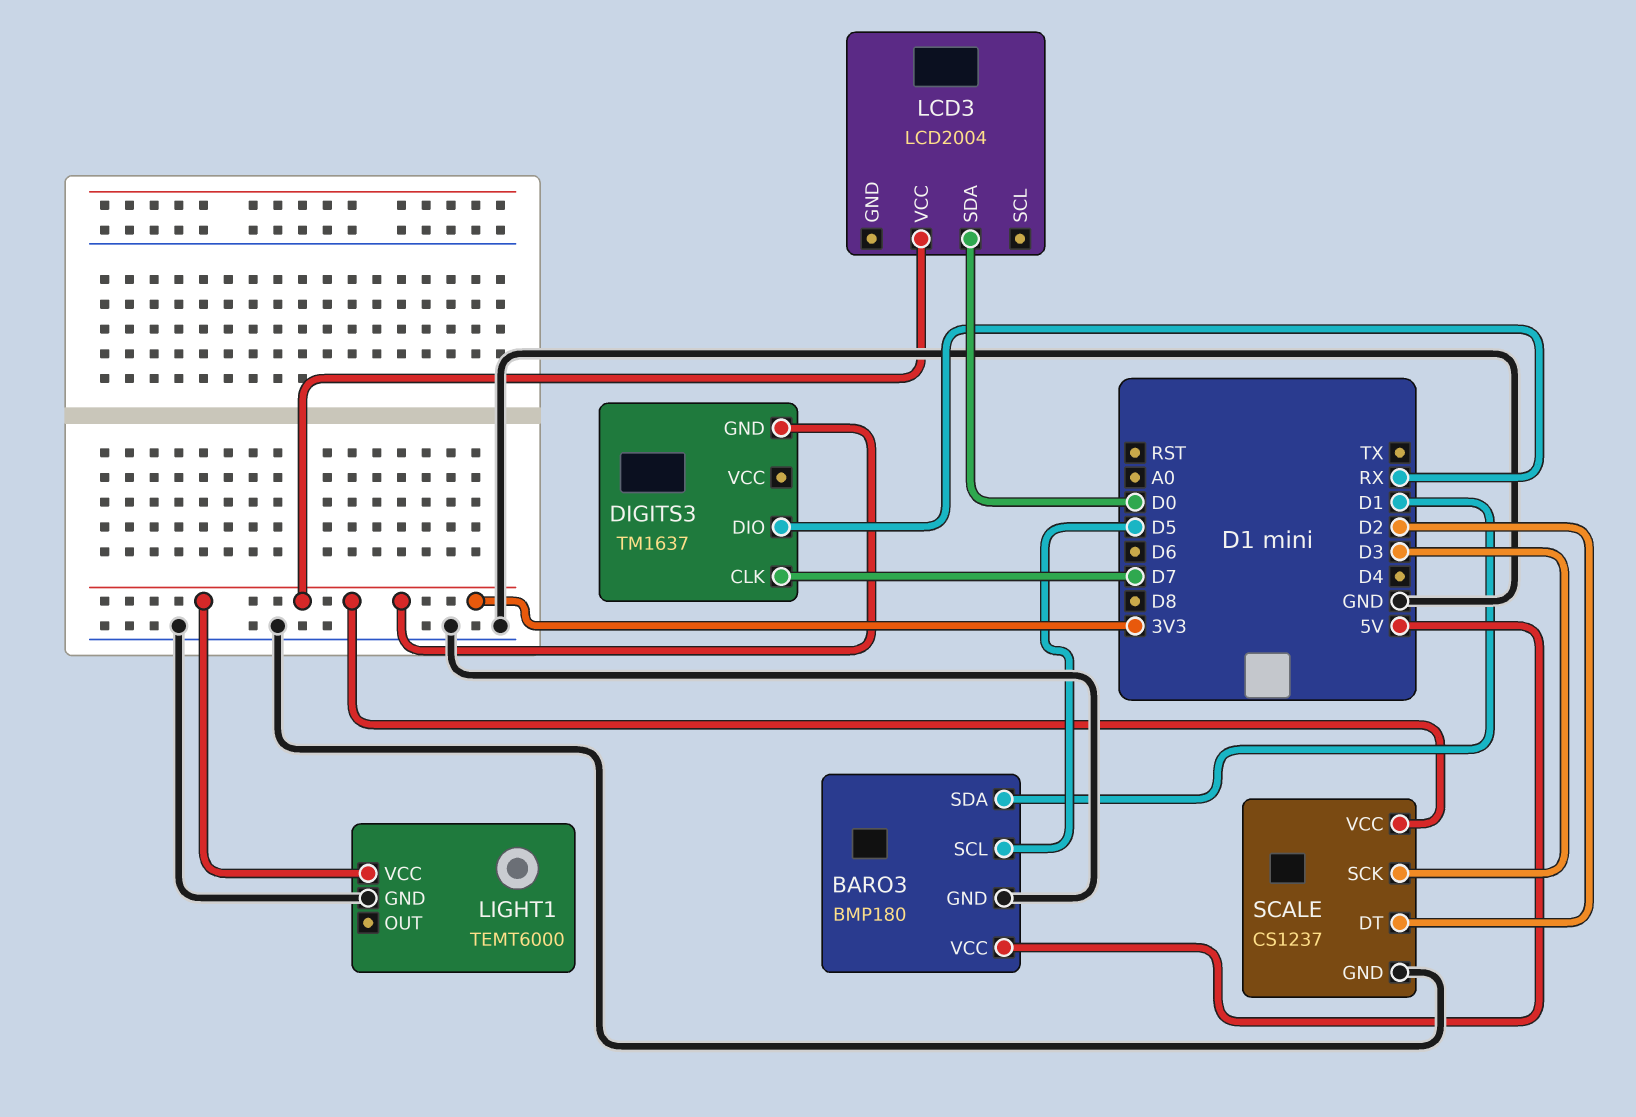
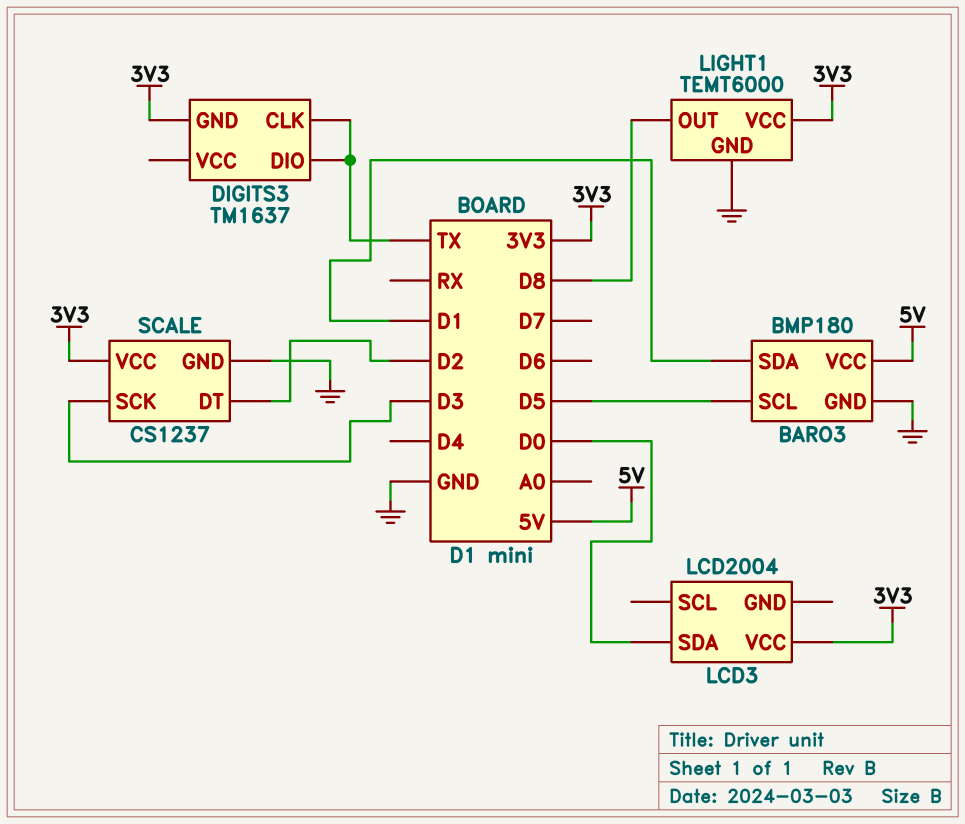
DIGITS3 pin CLK: D7 -> TX
DIGITS3 pin DIO: RX -> TX
LIGHT1 pin OUT: none -> D8

